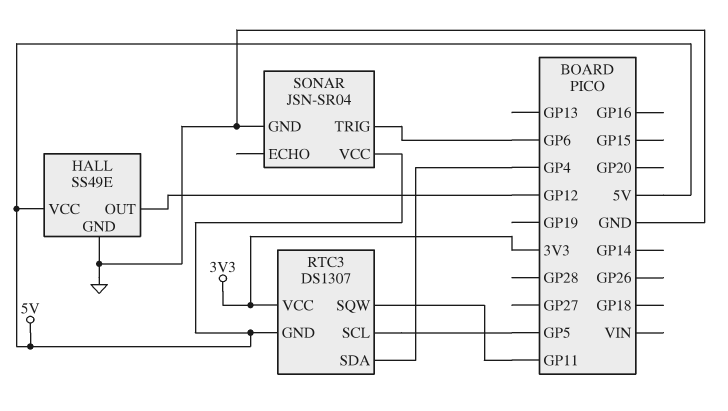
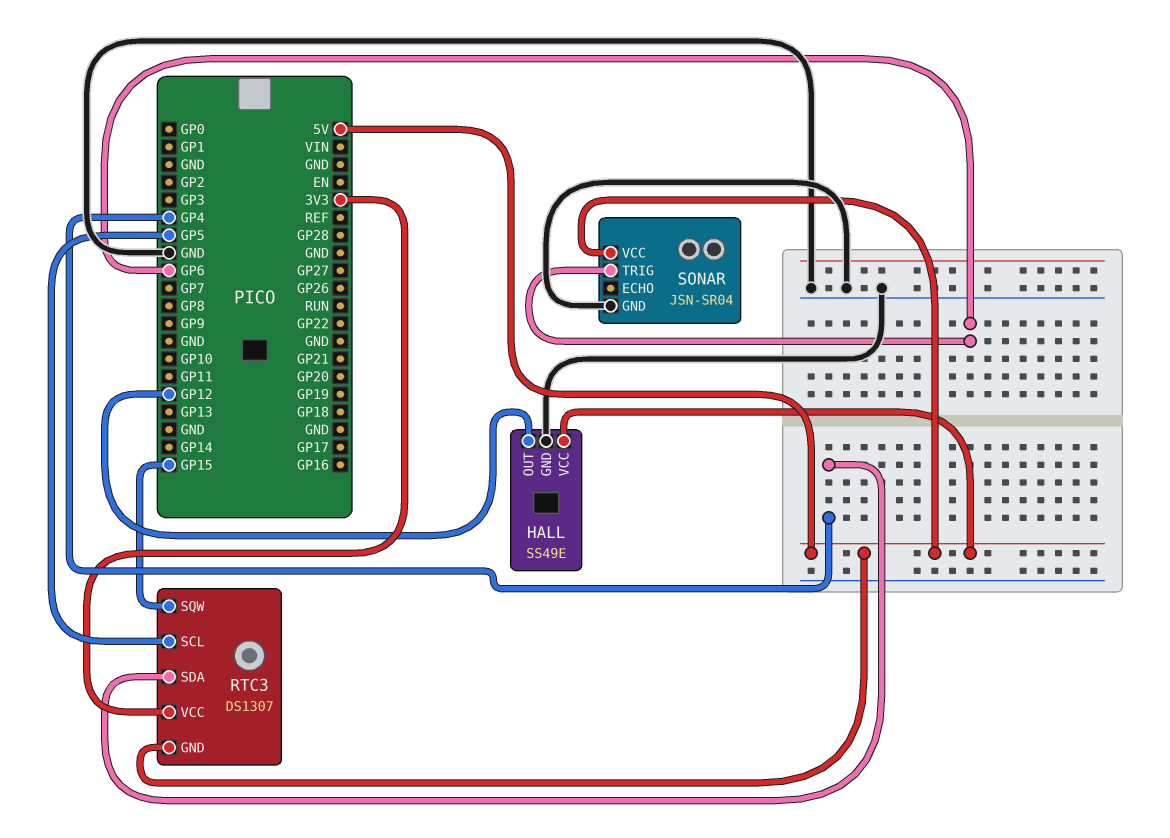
RTC3 pin SQW: GP11 -> GP15

